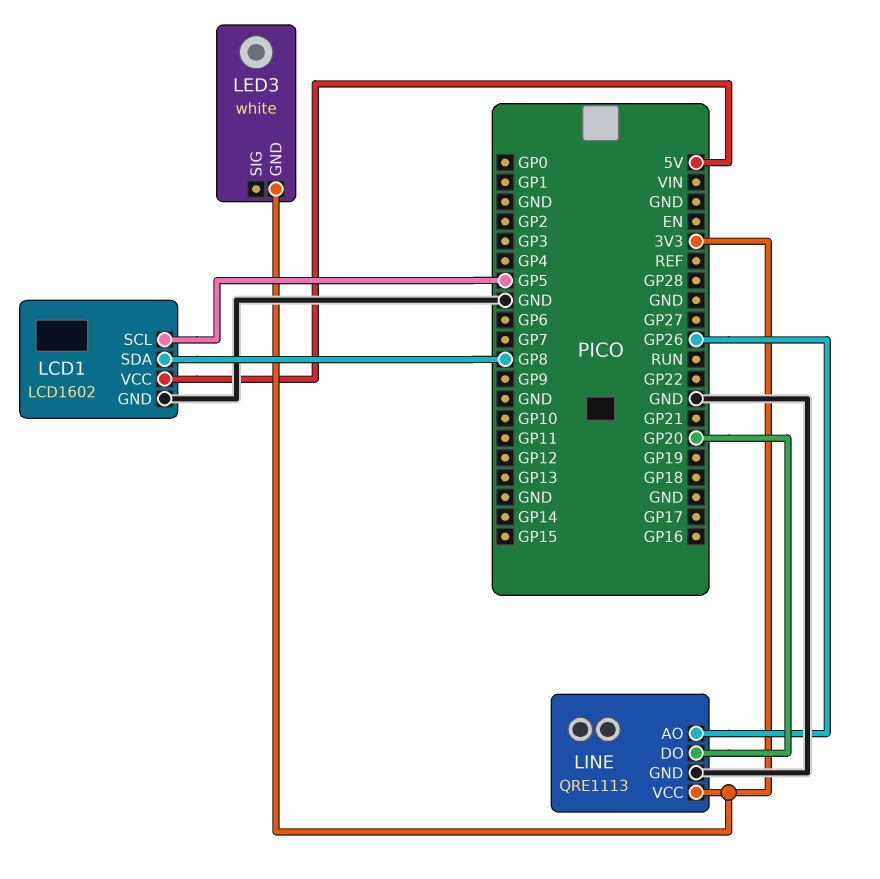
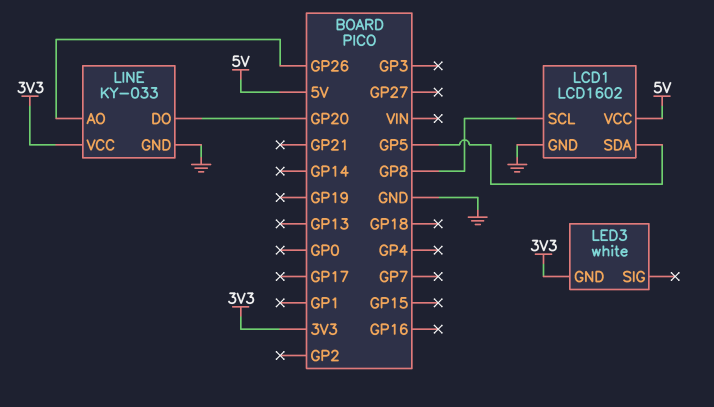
LCD1 pin SCL: GP5 -> GP8
LCD1 pin SDA: GP8 -> GP5
LINE: QRE1113 -> KY-033

